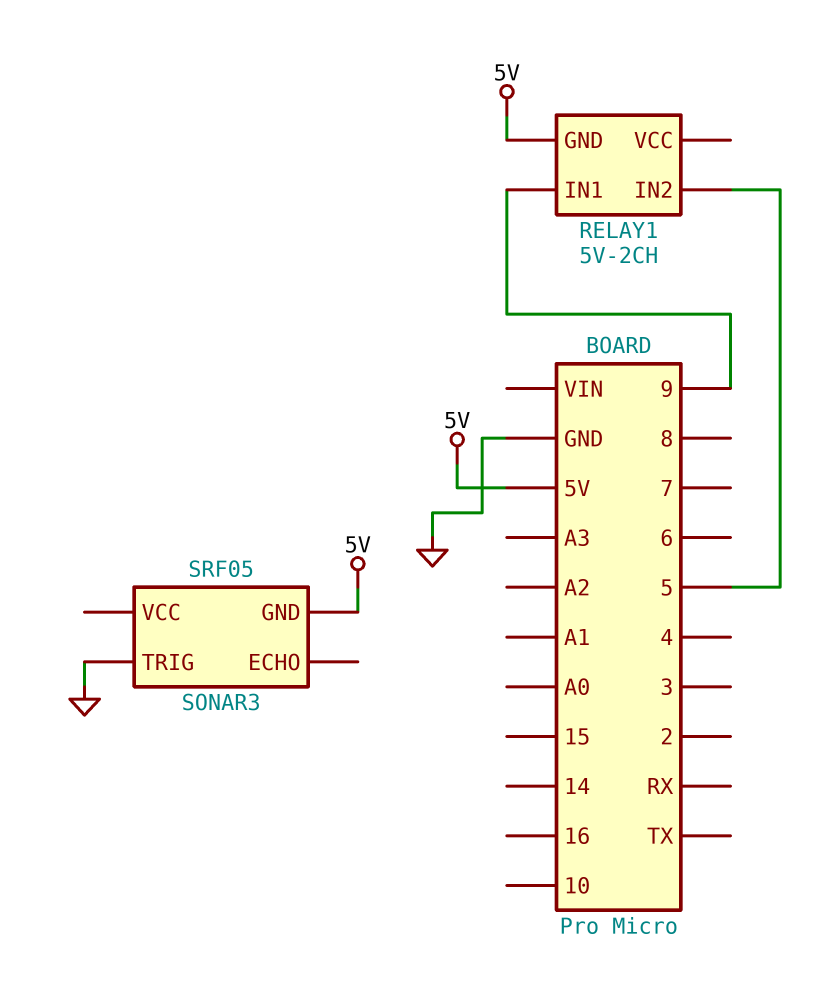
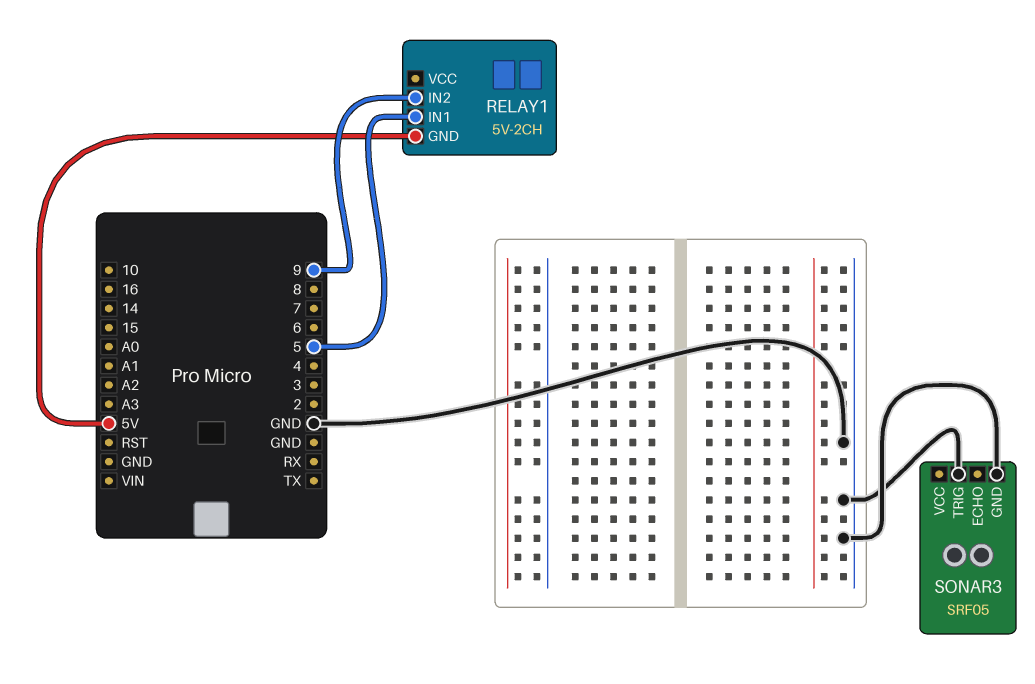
RELAY1 pin IN1: 9 -> 5
RELAY1 pin IN2: 5 -> 9
SONAR3 pin GND: 5V -> GND

